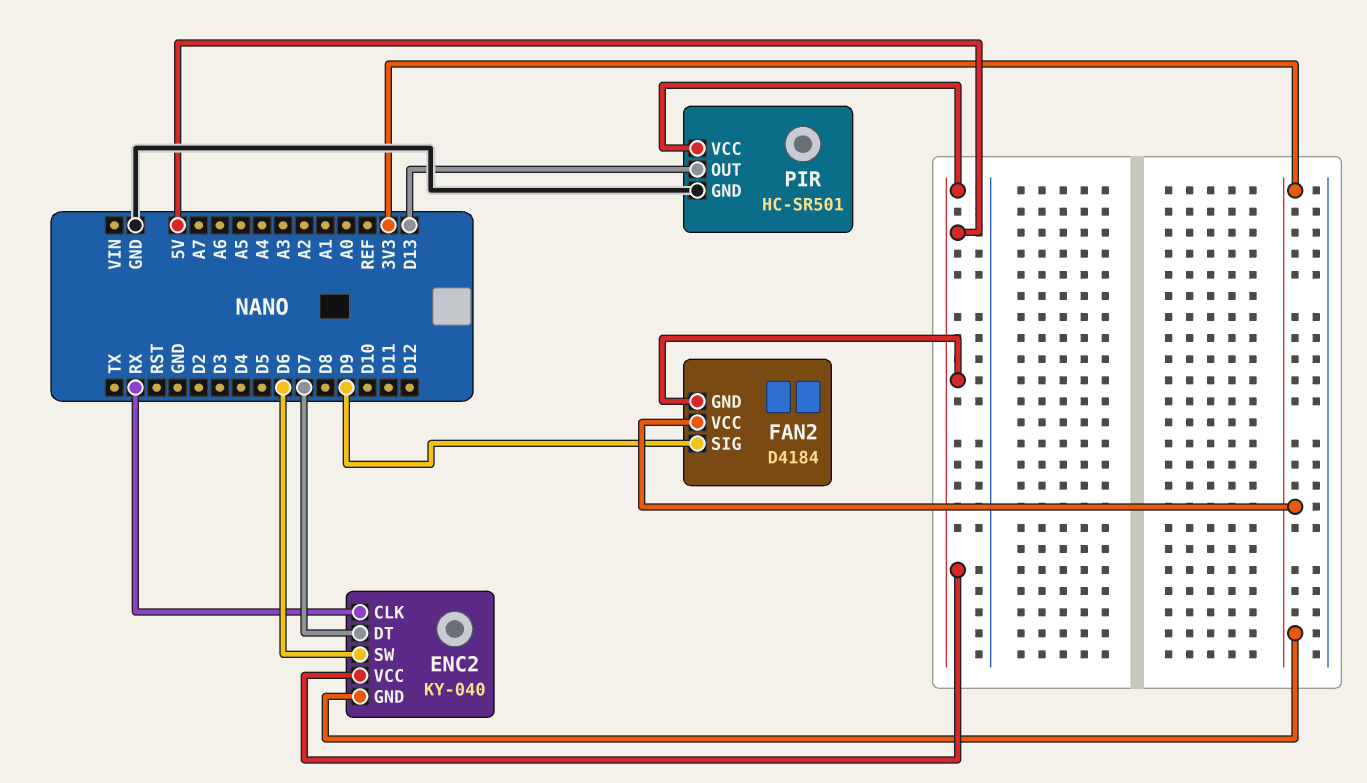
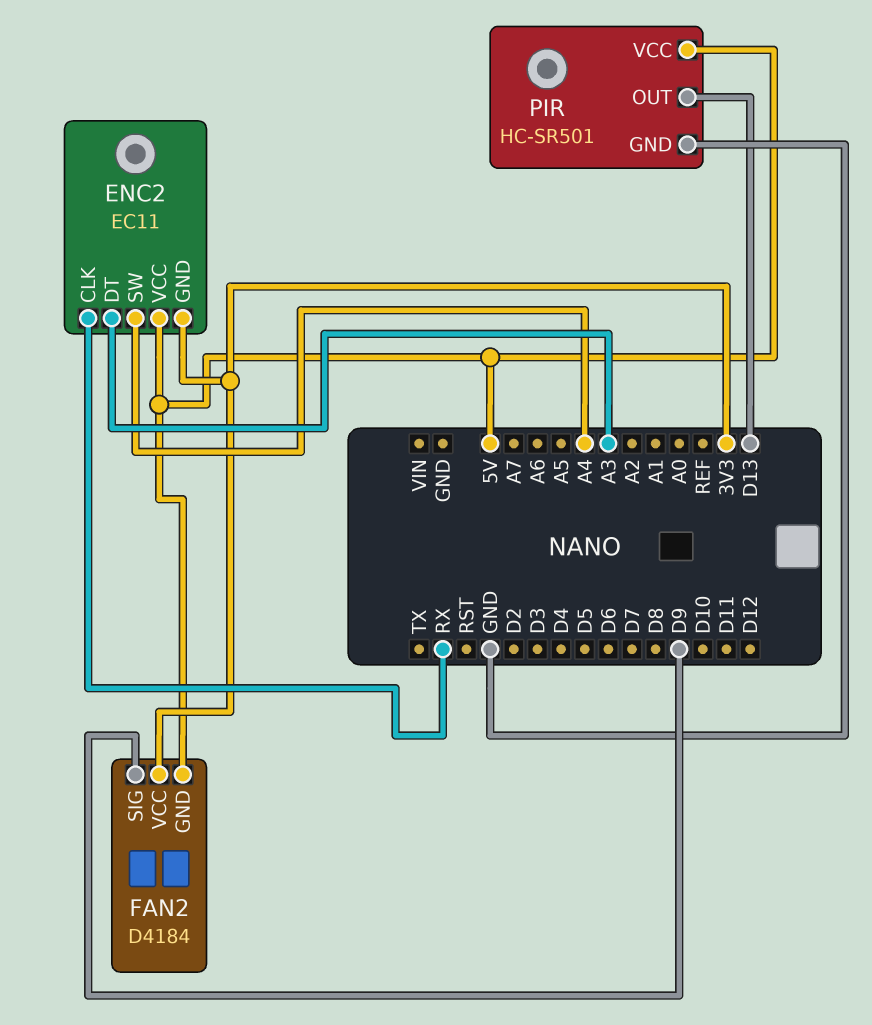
ENC2: KY-040 -> EC11
ENC2 pin DT: D7 -> A3
ENC2 pin SW: D6 -> A4

